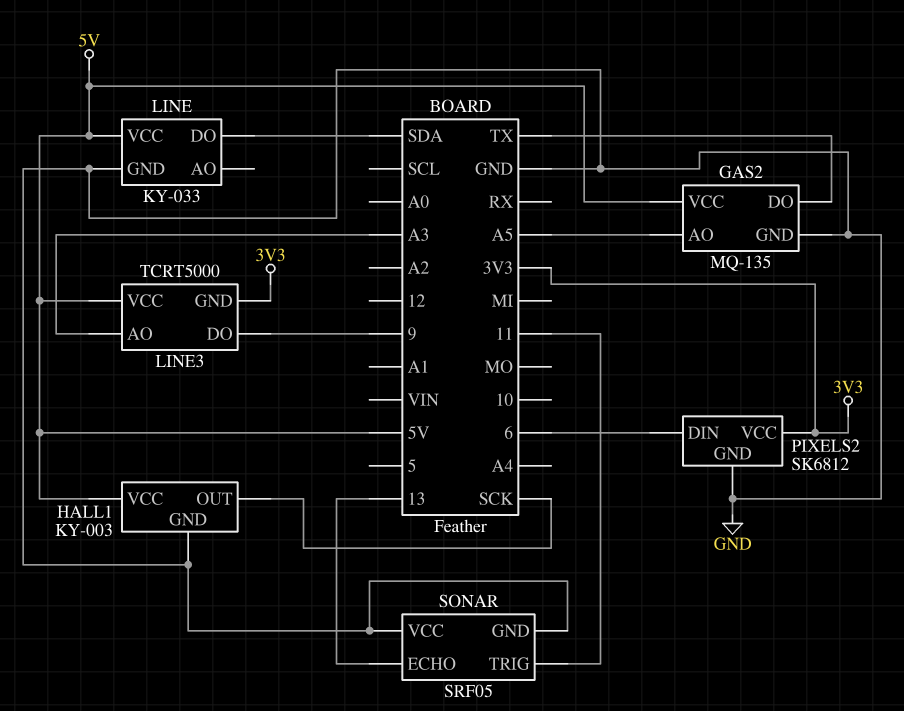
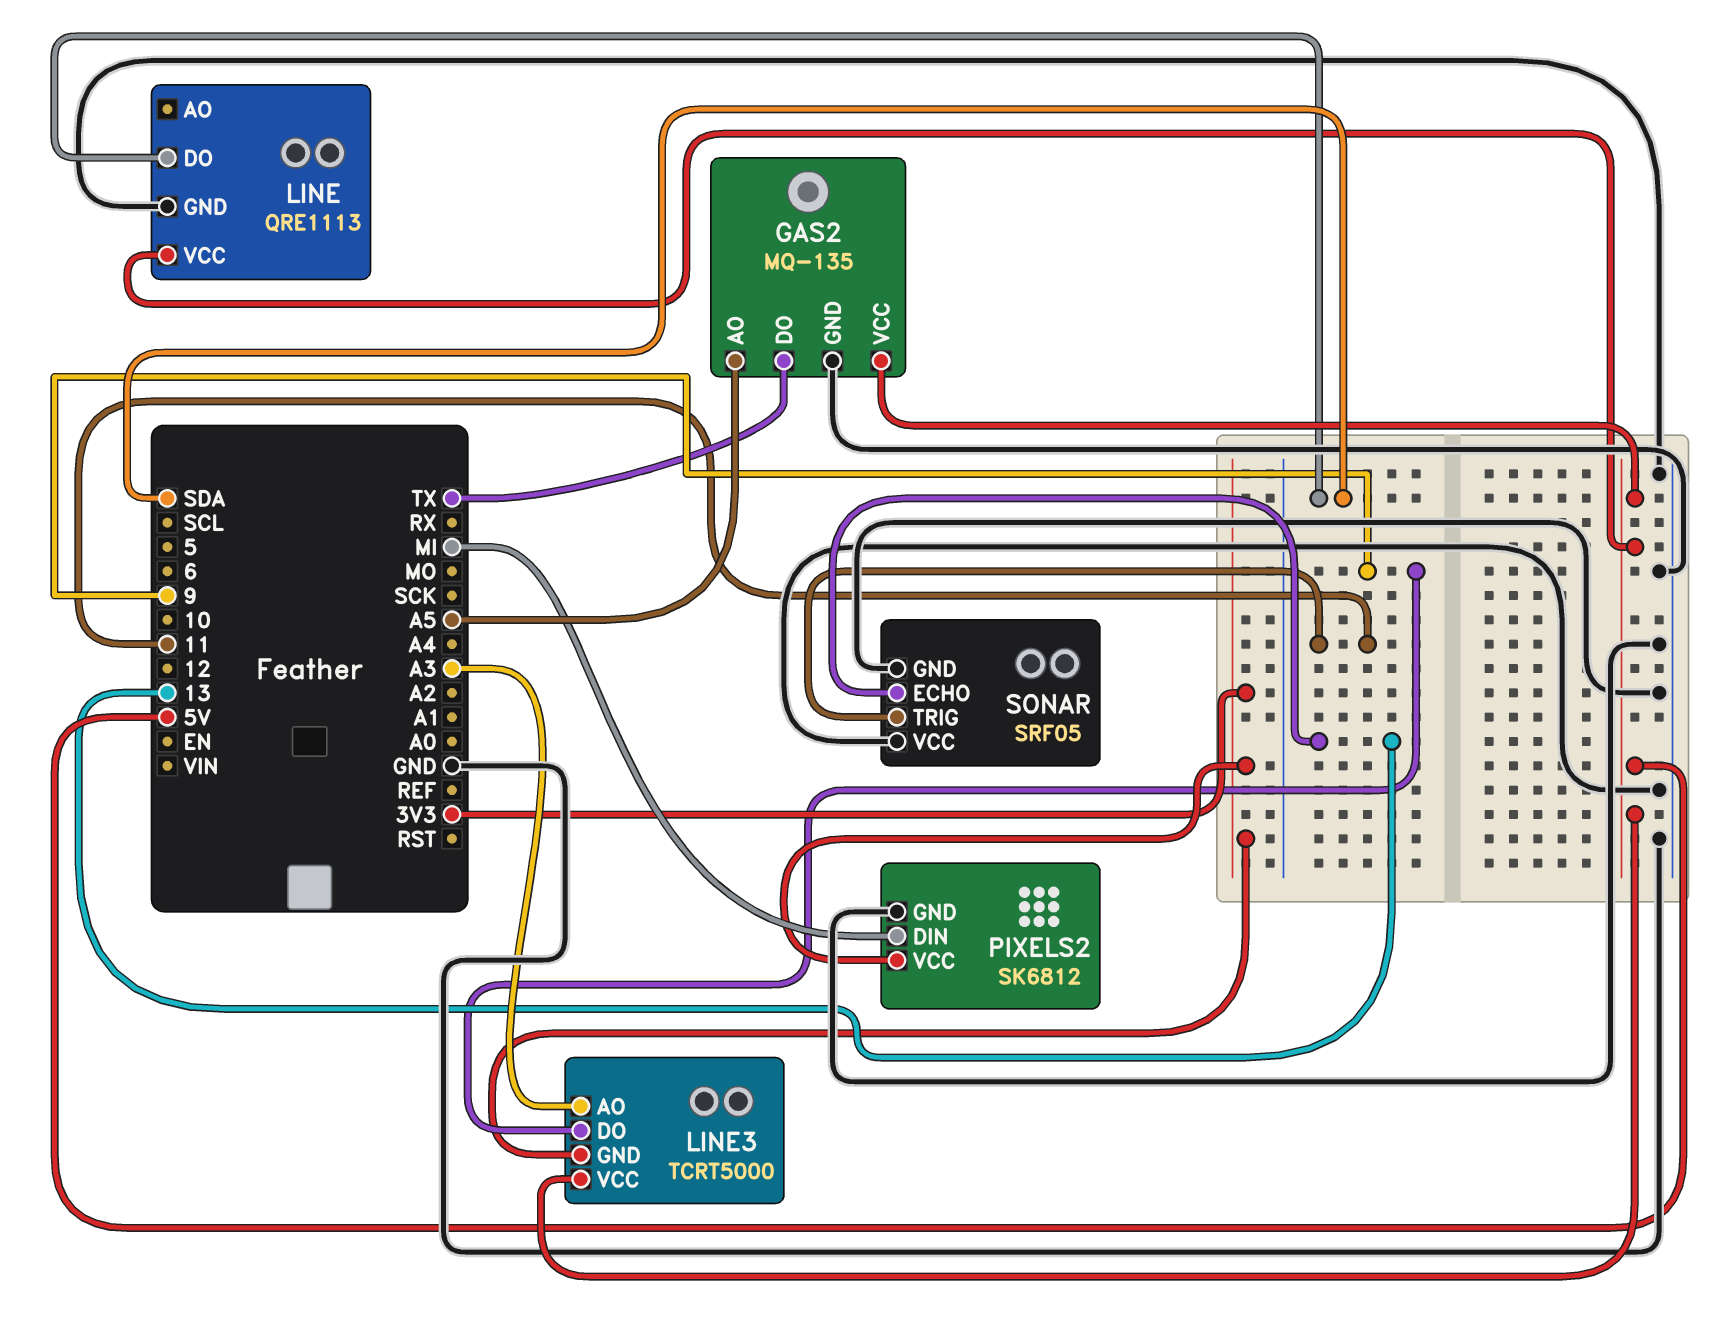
HALL1: KY-003 -> none
HALL1 pin GND: GND -> none
HALL1 pin OUT: SCK -> none
HALL1 pin VCC: 5V -> none
LINE: KY-033 -> QRE1113
PIXELS2 pin DIN: 6 -> MI

